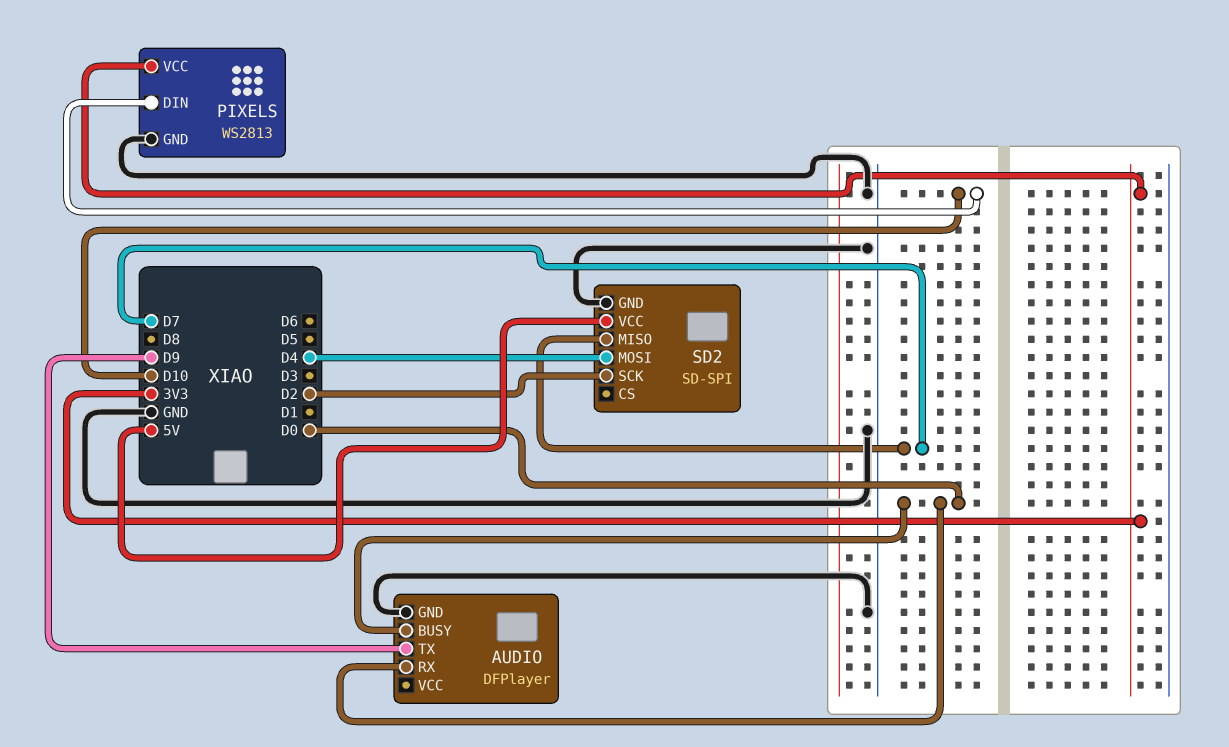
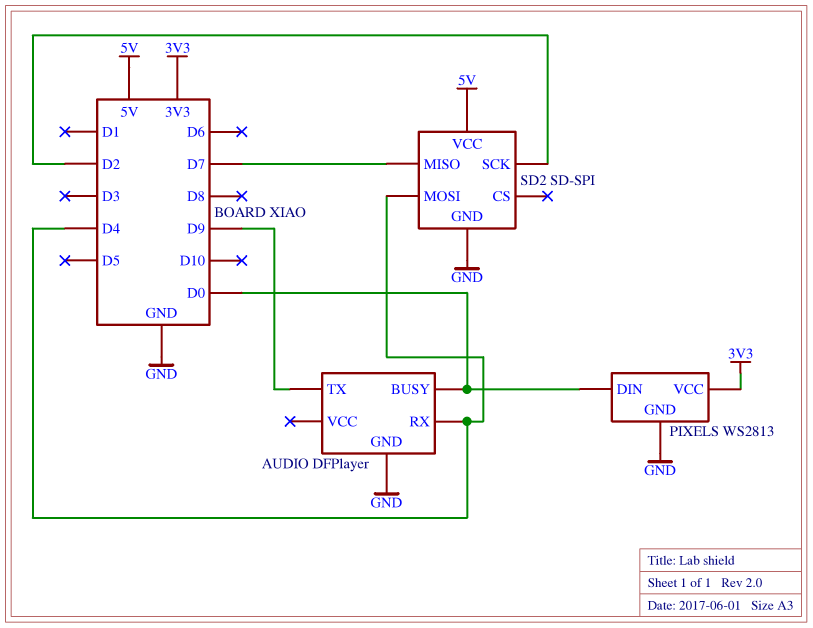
AUDIO pin RX: D0 -> D4
PIXELS pin DIN: D10 -> D0

